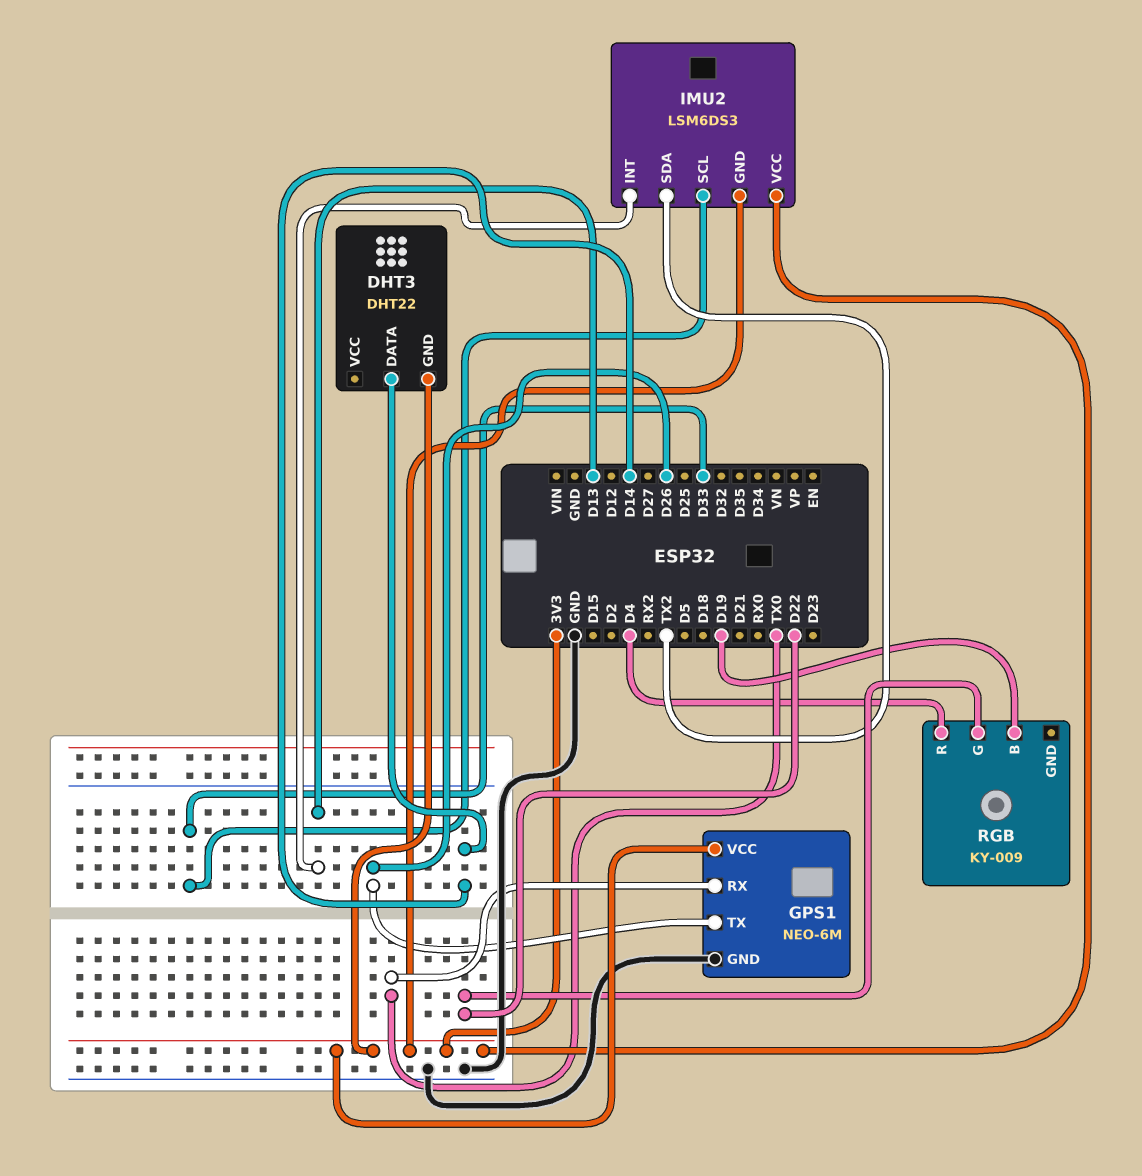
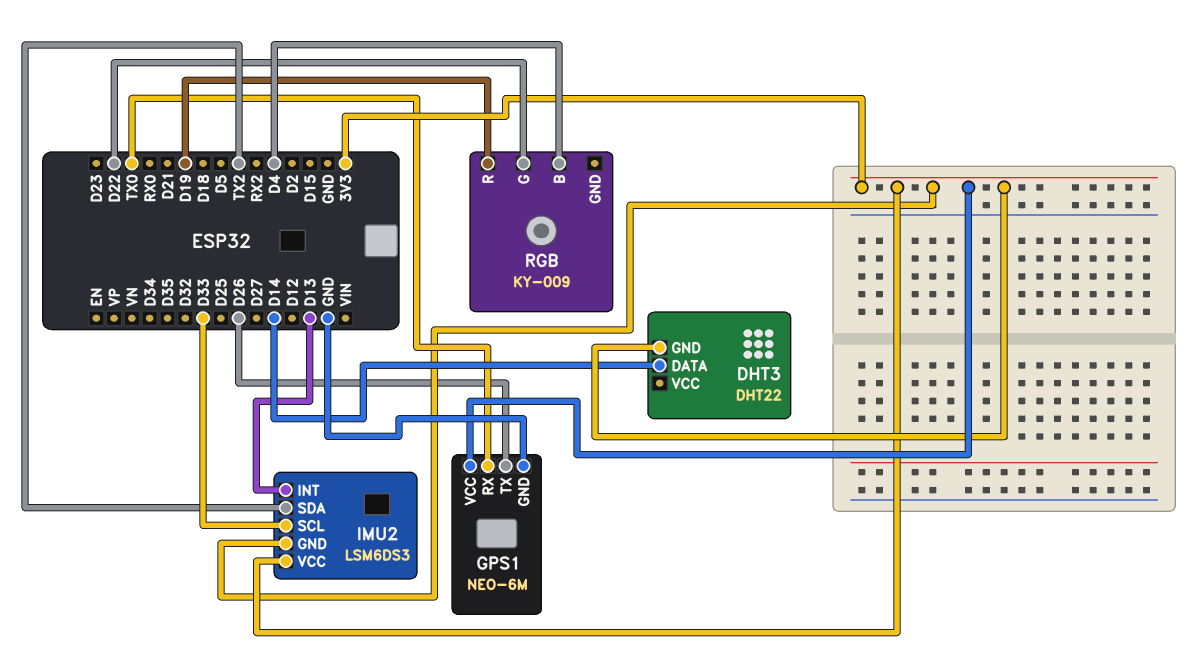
RGB pin B: D19 -> D4
RGB pin R: D4 -> D19

